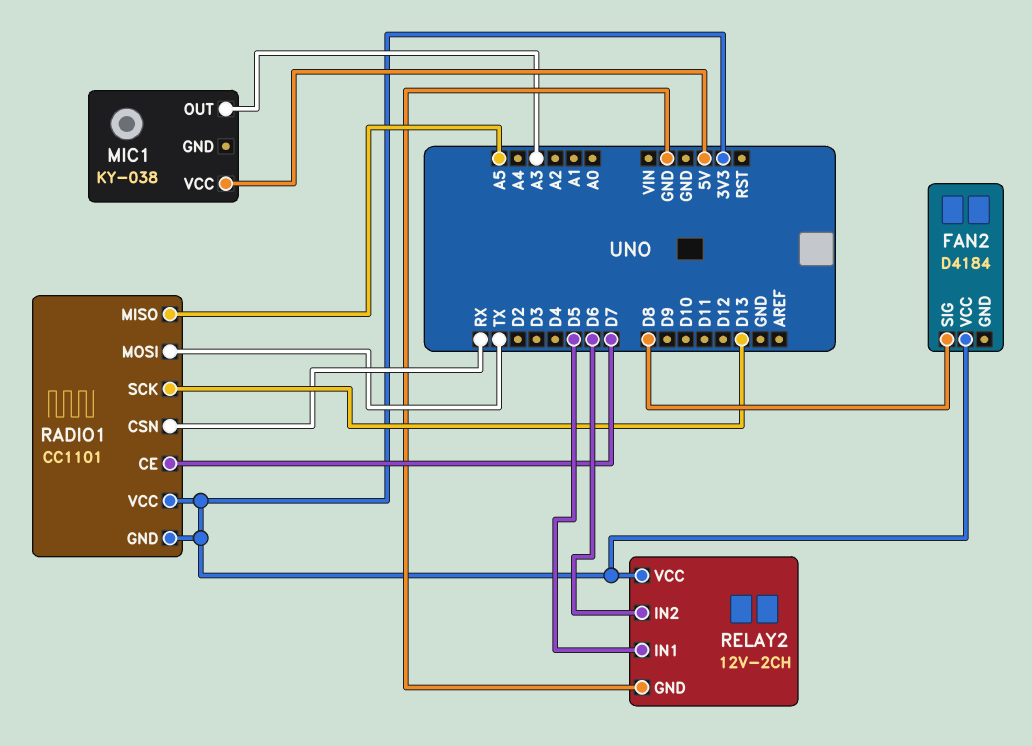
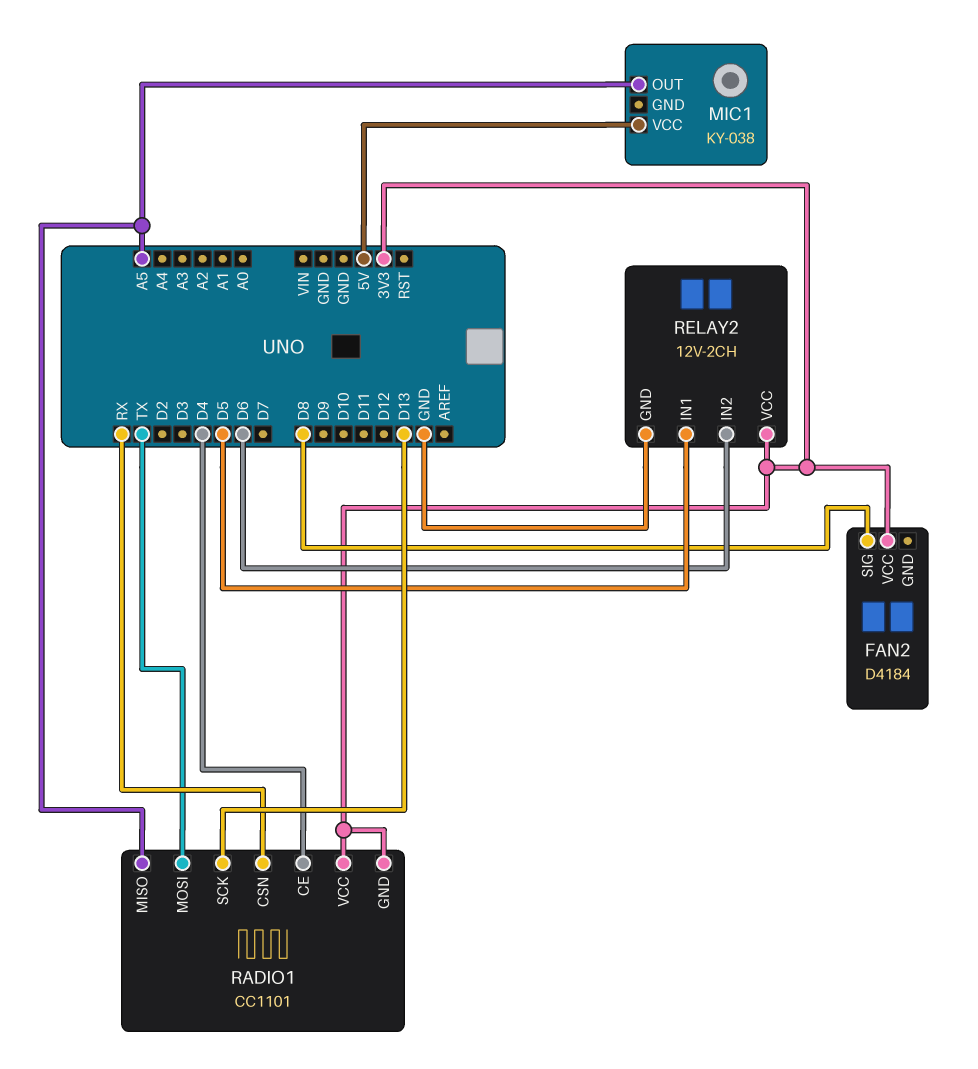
MIC1 pin OUT: A3 -> A5
RADIO1 pin CE: D7 -> D4

